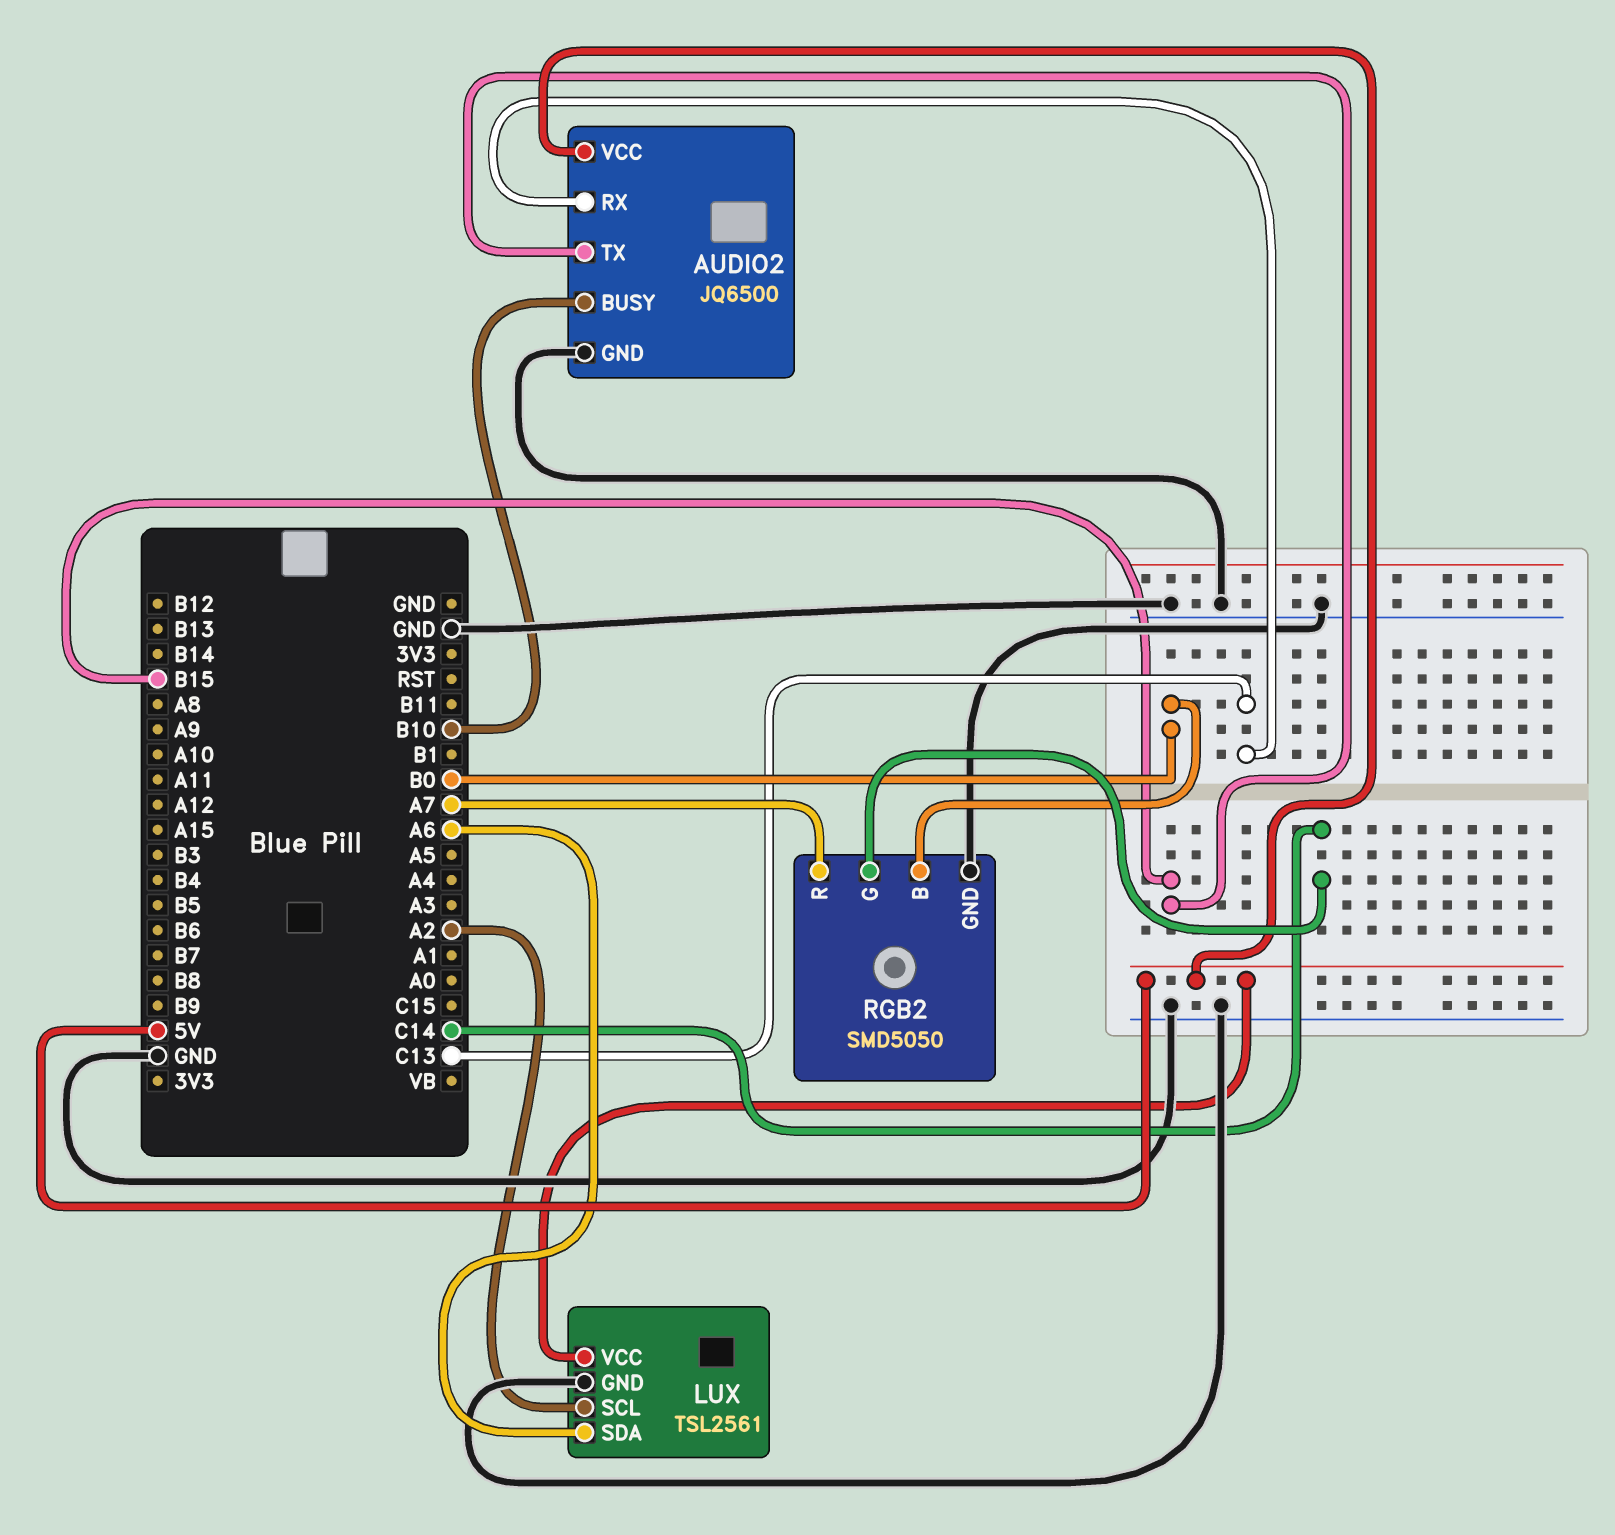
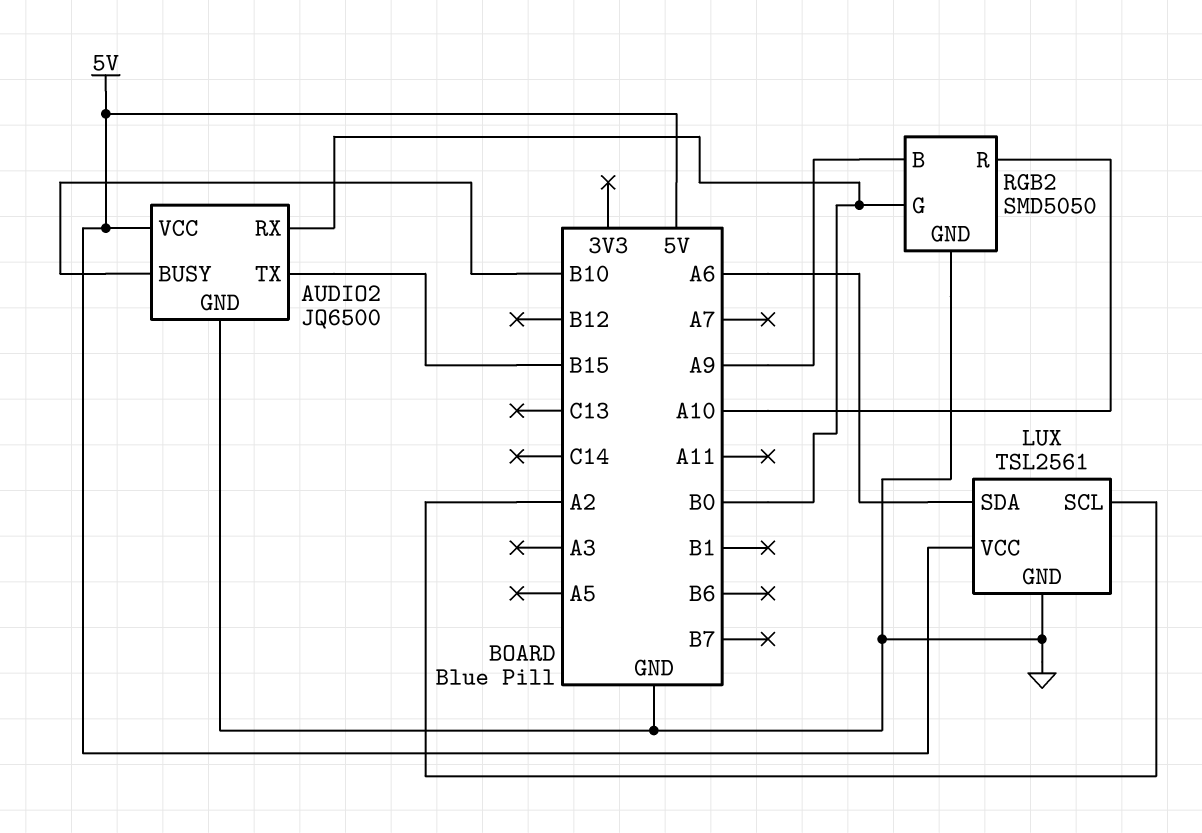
AUDIO2 pin RX: C13 -> B0
RGB2 pin B: B0 -> A9
RGB2 pin G: C14 -> B0
RGB2 pin R: A7 -> A10

